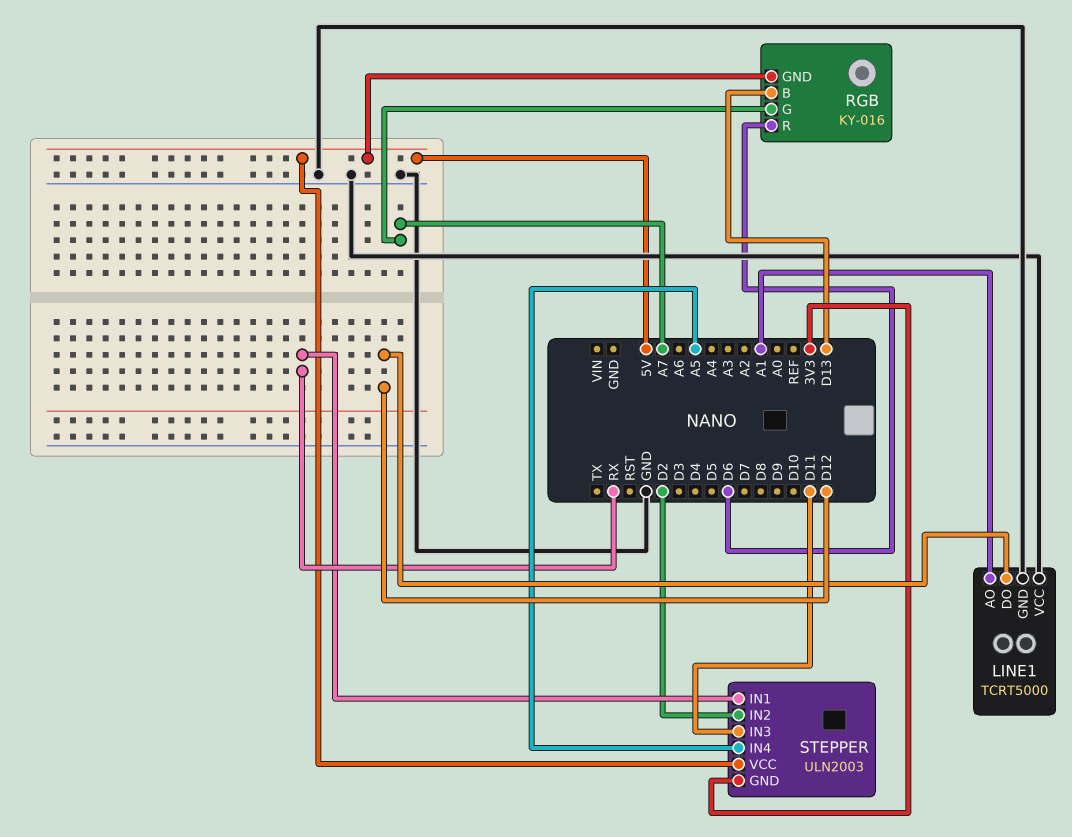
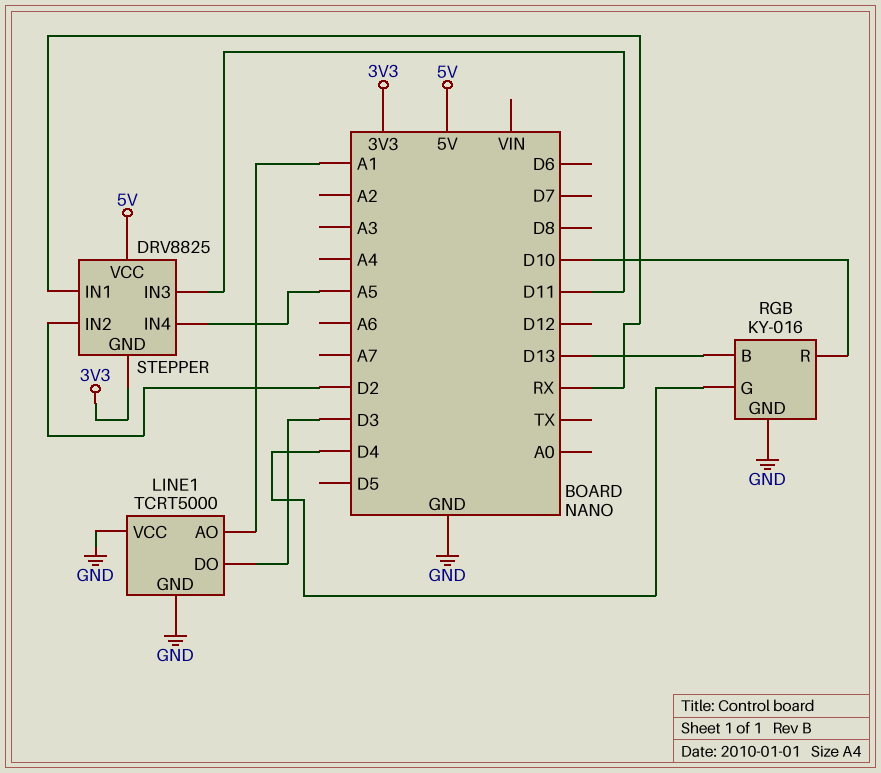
LINE1 pin DO: D12 -> D3
RGB pin G: A7 -> D4
RGB pin GND: 5V -> GND
RGB pin R: D6 -> D10
STEPPER: ULN2003 -> DRV8825

